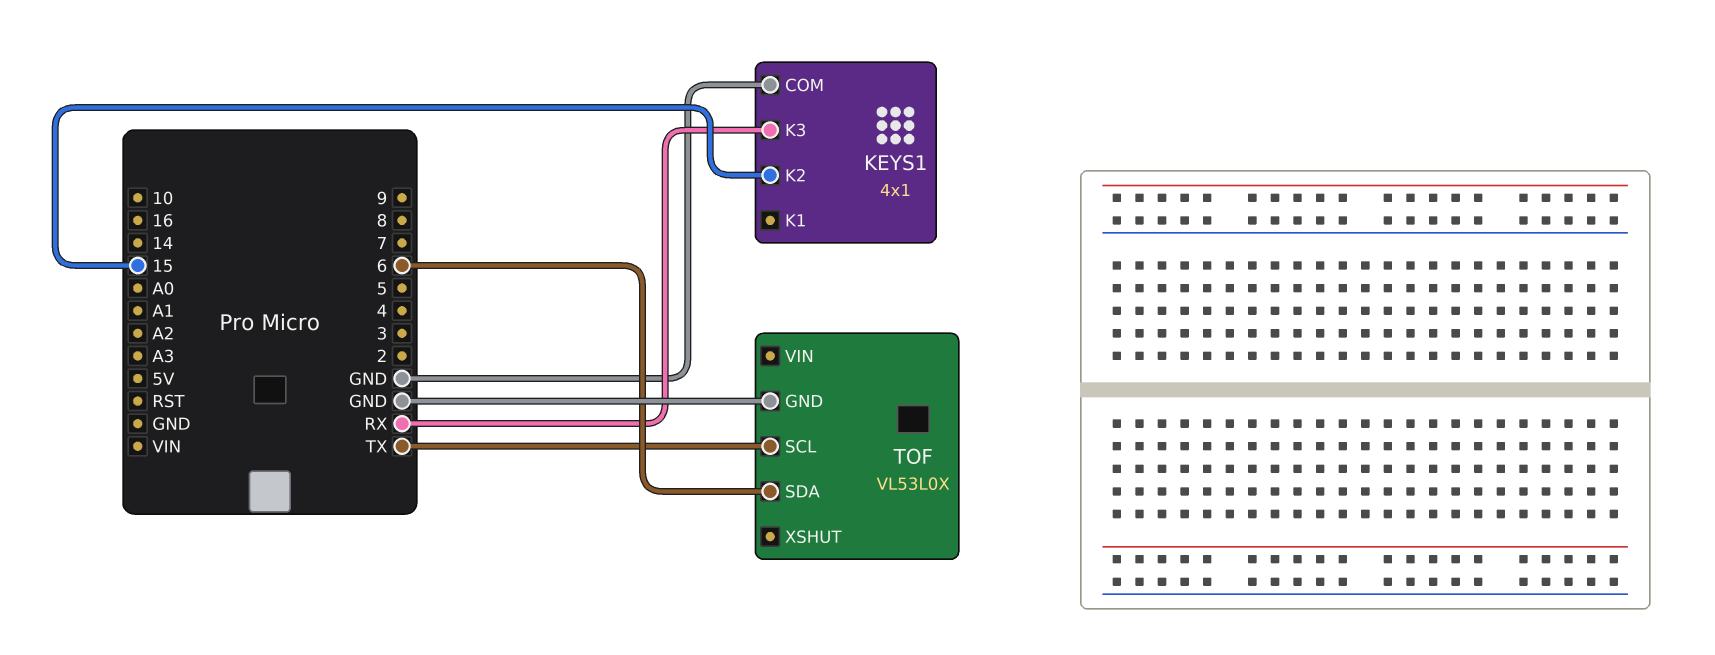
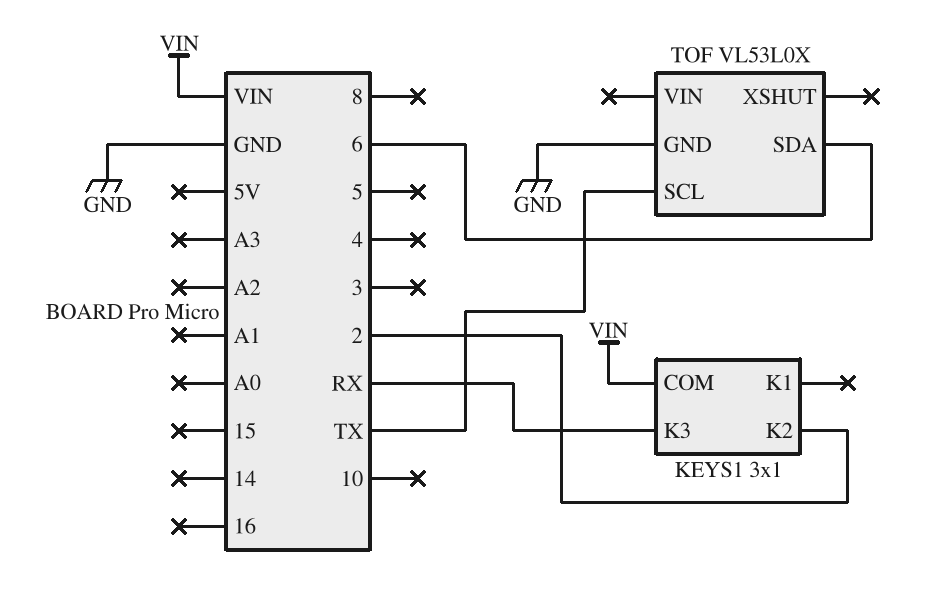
KEYS1: 4x1 -> 3x1
KEYS1 pin COM: GND -> VIN
KEYS1 pin K2: 15 -> 2

